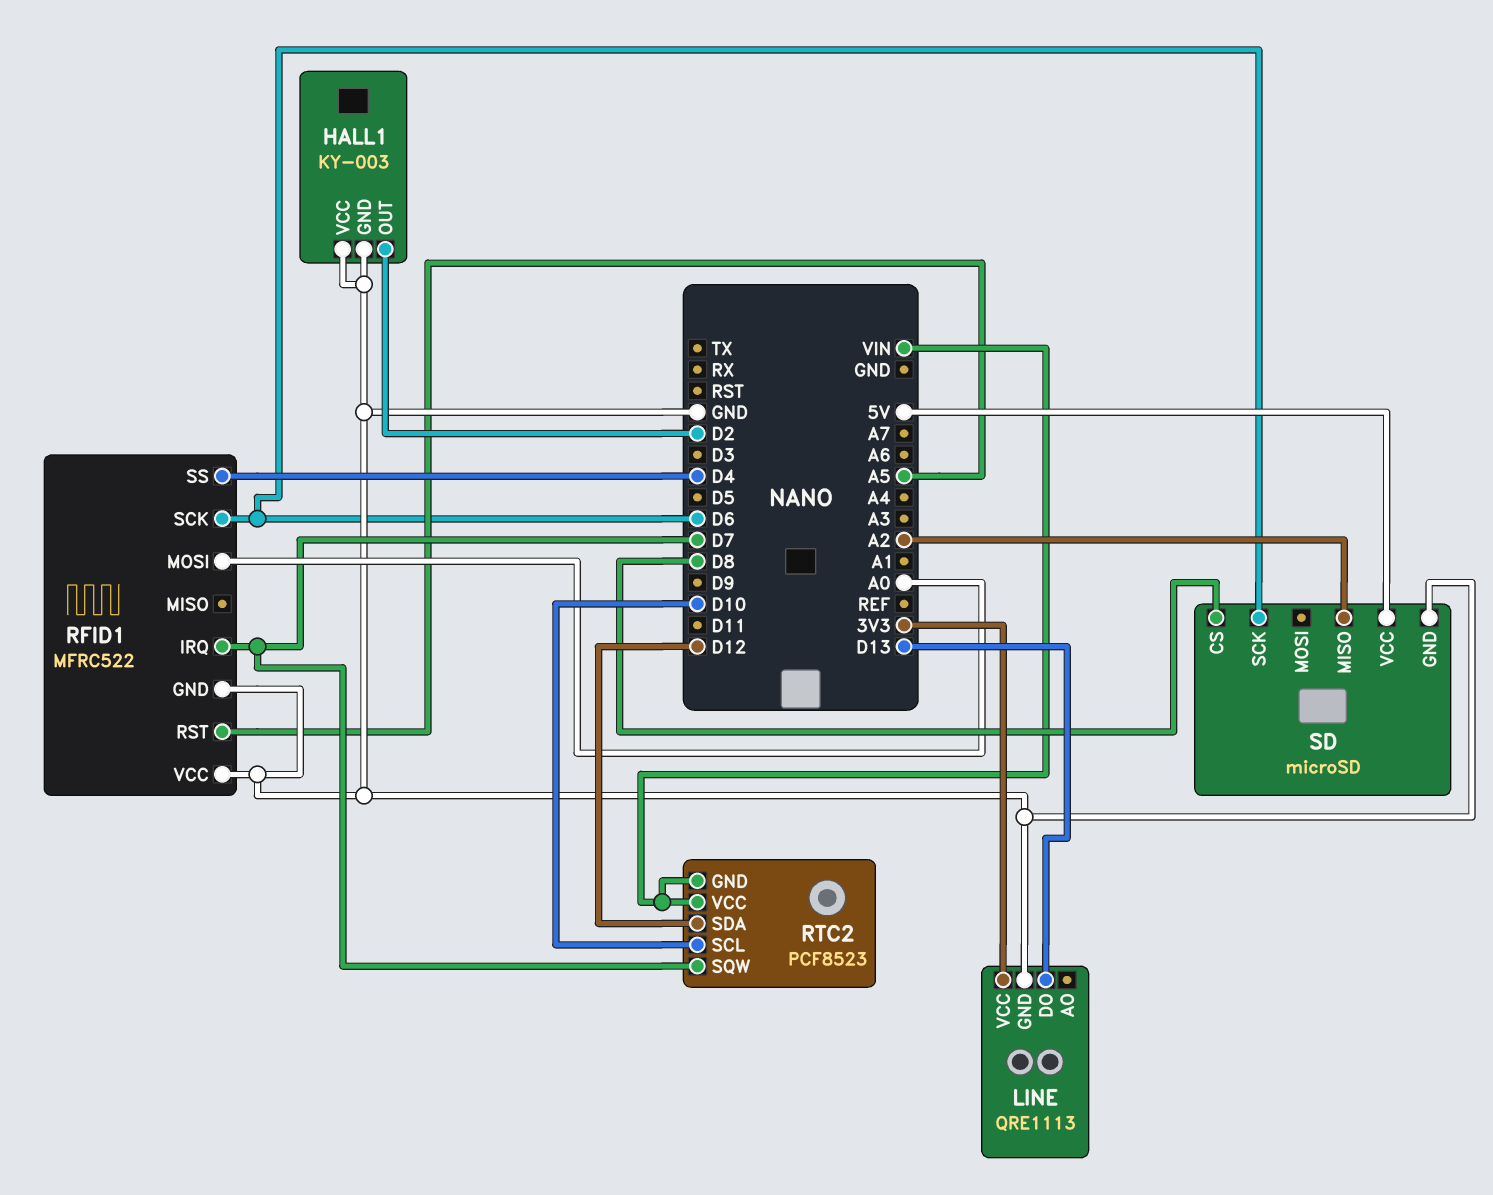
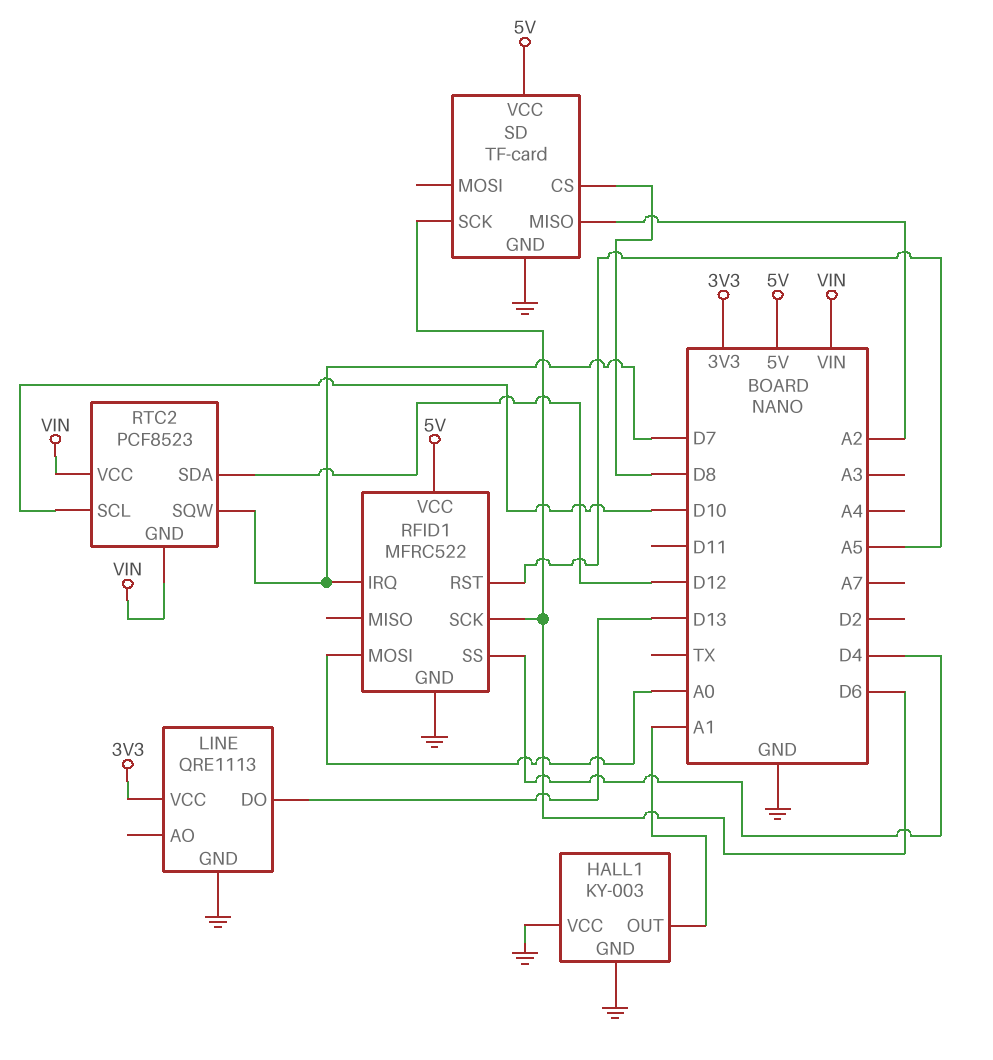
HALL1 pin OUT: D2 -> A1
RFID1 pin VCC: GND -> 5V
SD: microSD -> TF-card

